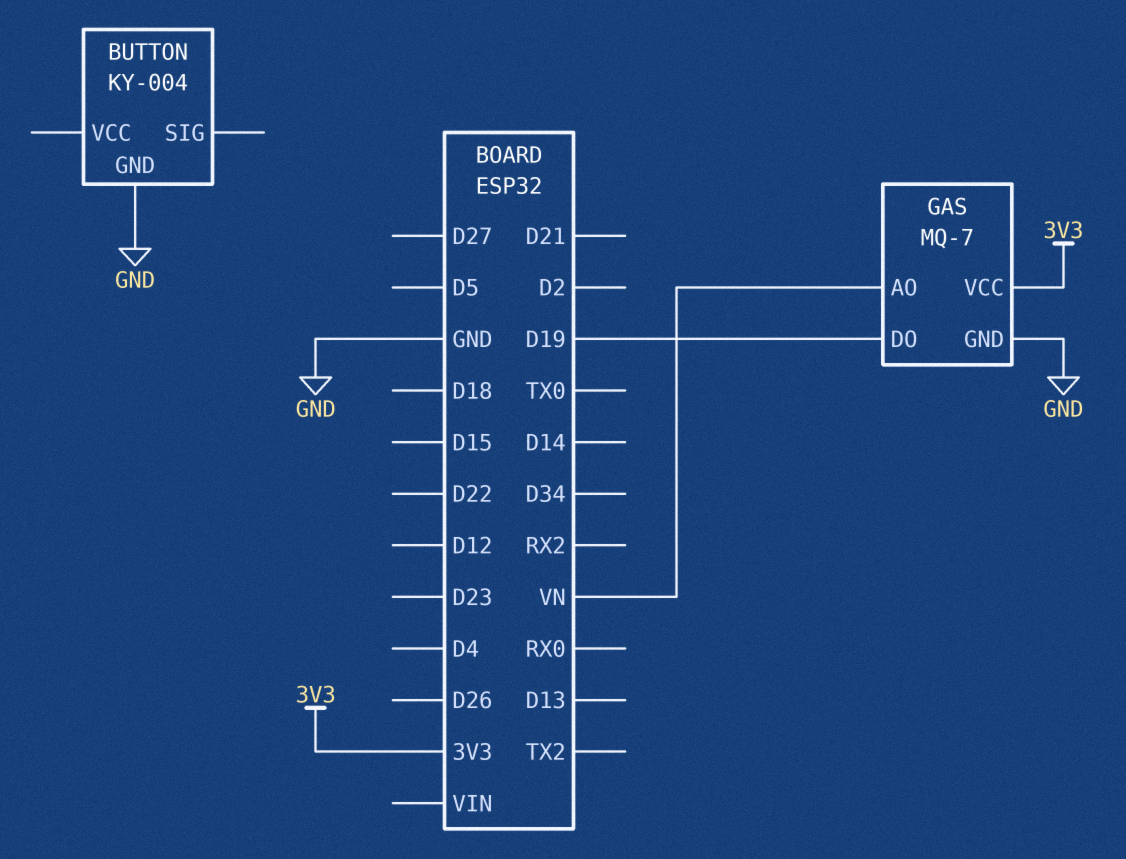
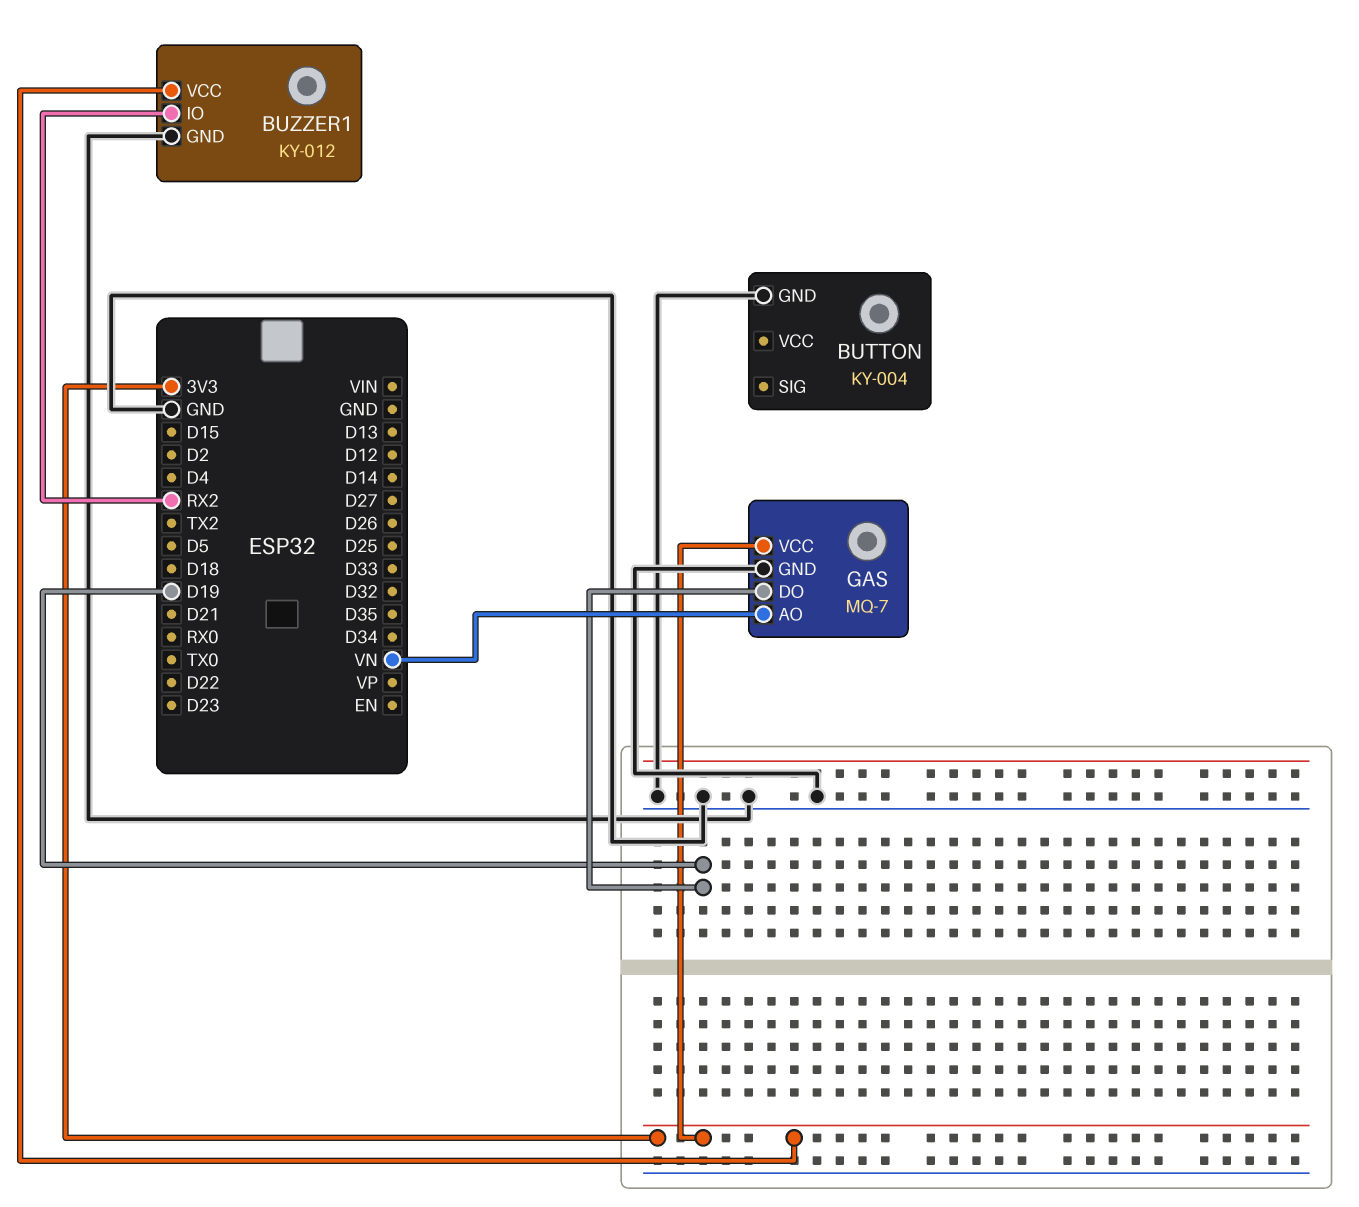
BUZZER1: none -> KY-012
BUZZER1 pin GND: none -> GND
BUZZER1 pin IO: none -> RX2
BUZZER1 pin VCC: none -> 3V3

